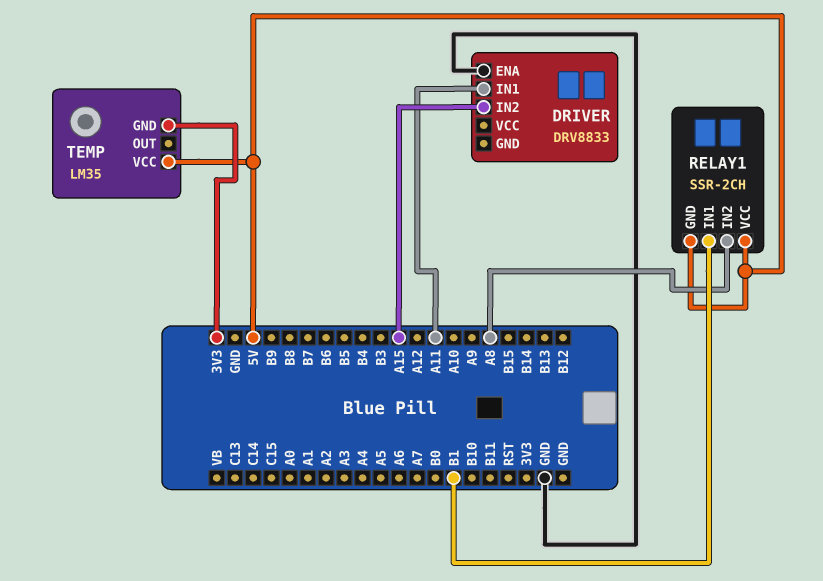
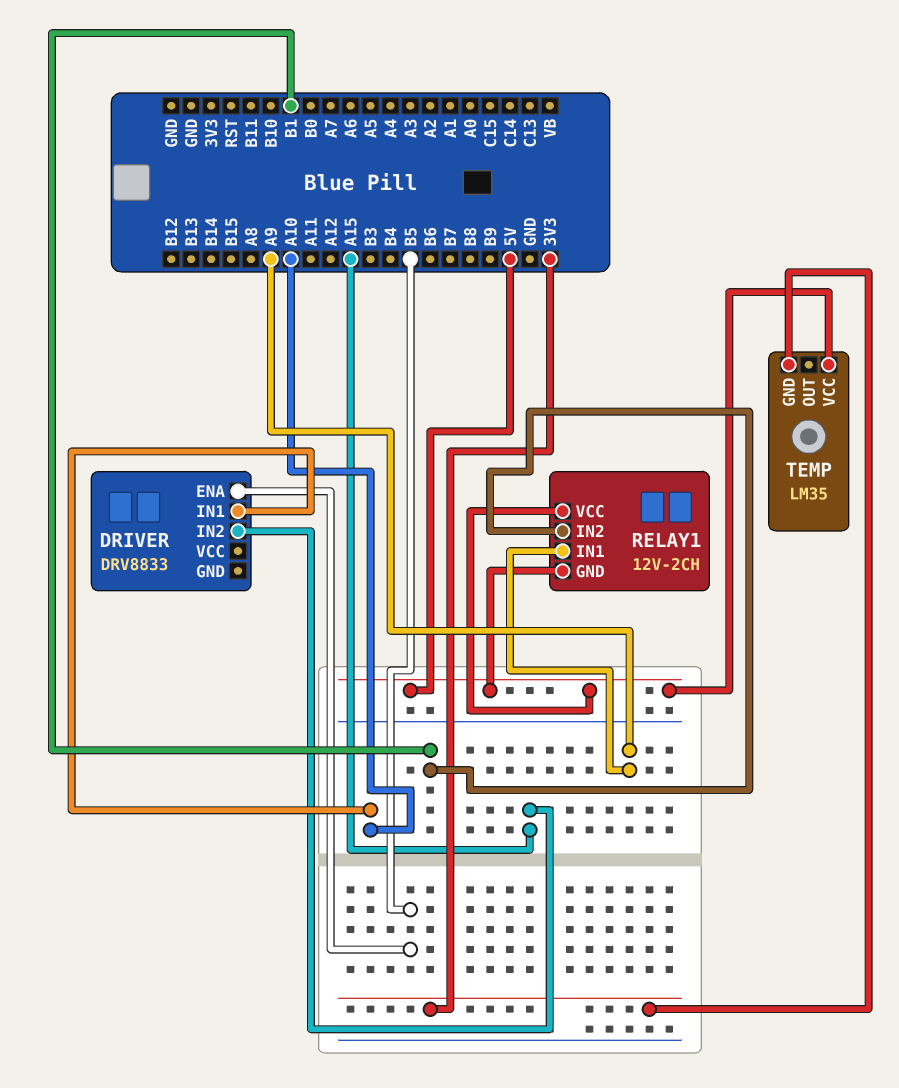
DRIVER pin ENA: GND -> B5
DRIVER pin IN1: A11 -> A10
RELAY1: SSR-2CH -> 12V-2CH
RELAY1 pin IN1: B1 -> A9
RELAY1 pin IN2: A8 -> B1

